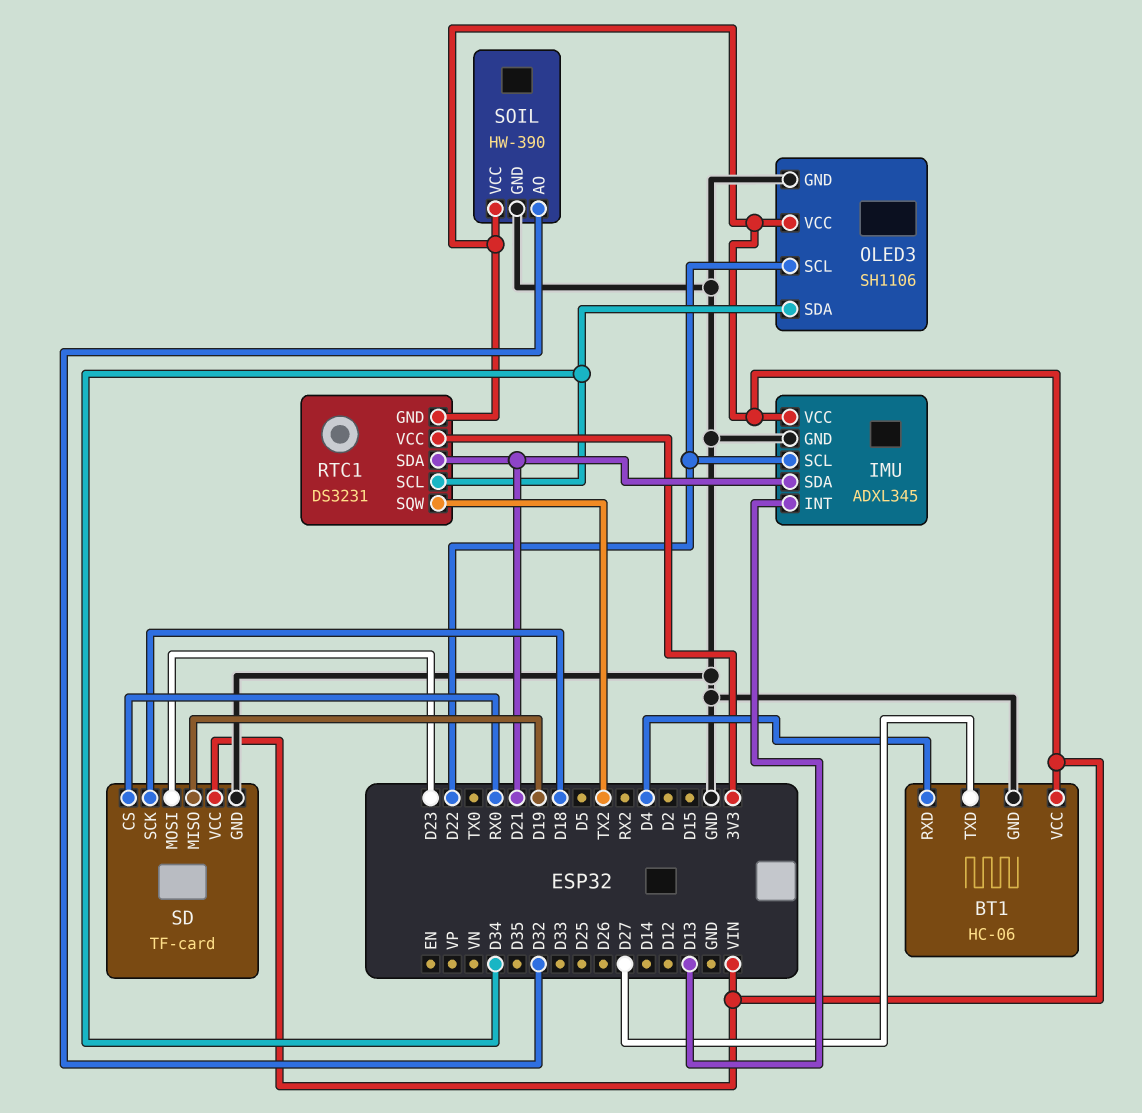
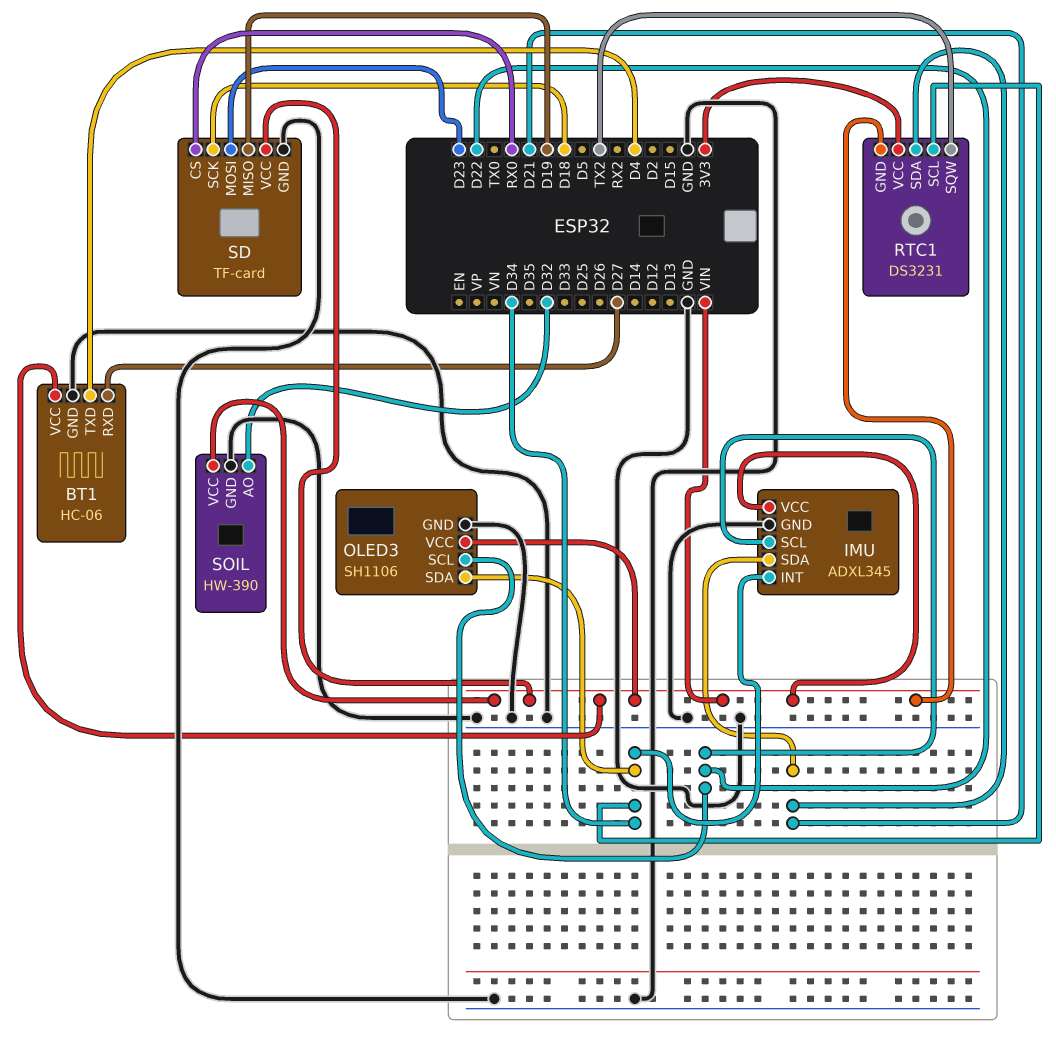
BT1 pin RXD: D4 -> D27
BT1 pin TXD: D27 -> D4
IMU pin INT: D13 -> D34

